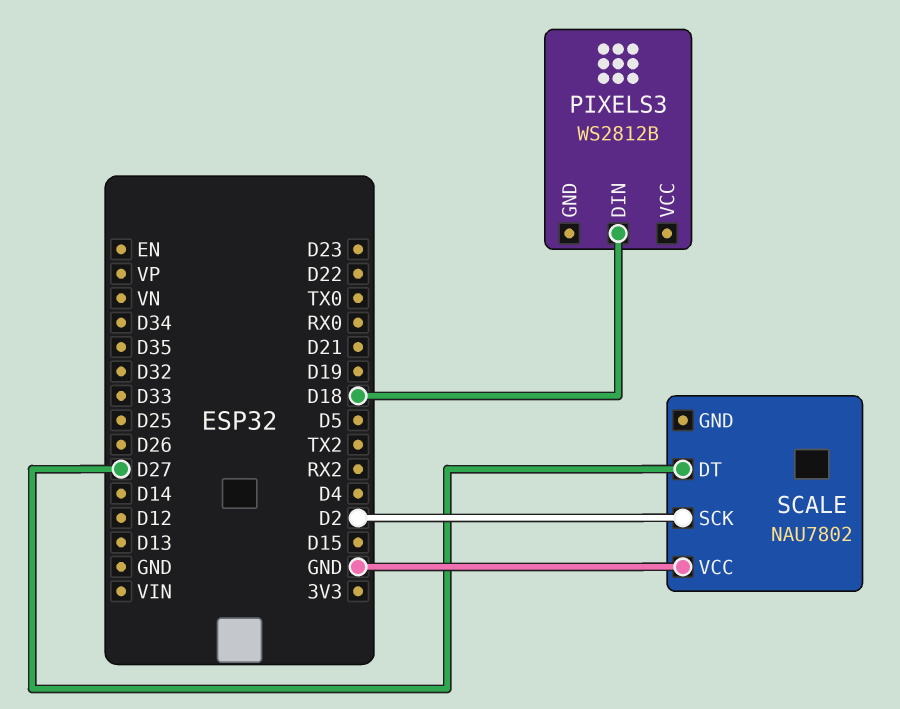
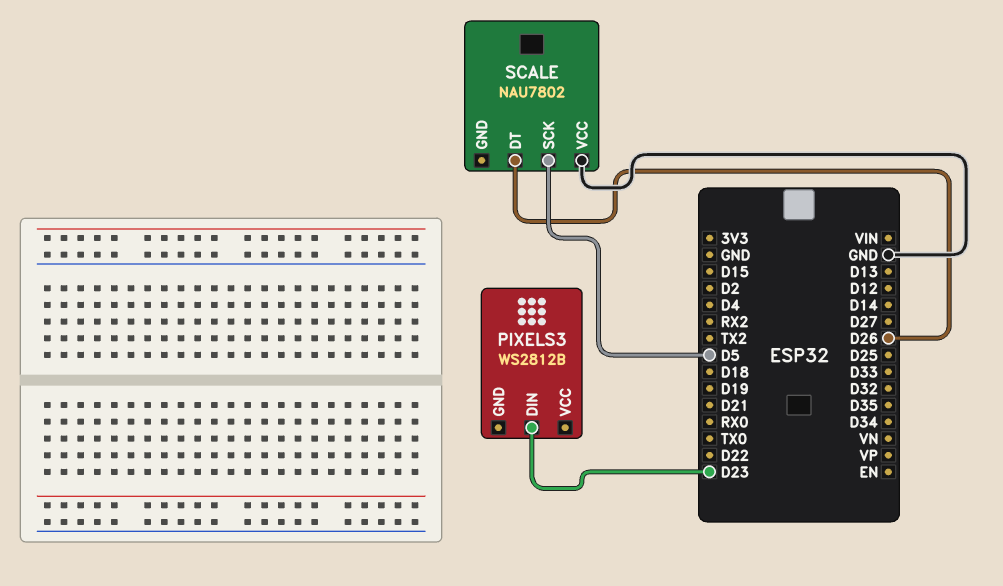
PIXELS3 pin DIN: D18 -> D23
SCALE pin DT: D27 -> D26
SCALE pin SCK: D2 -> D5

